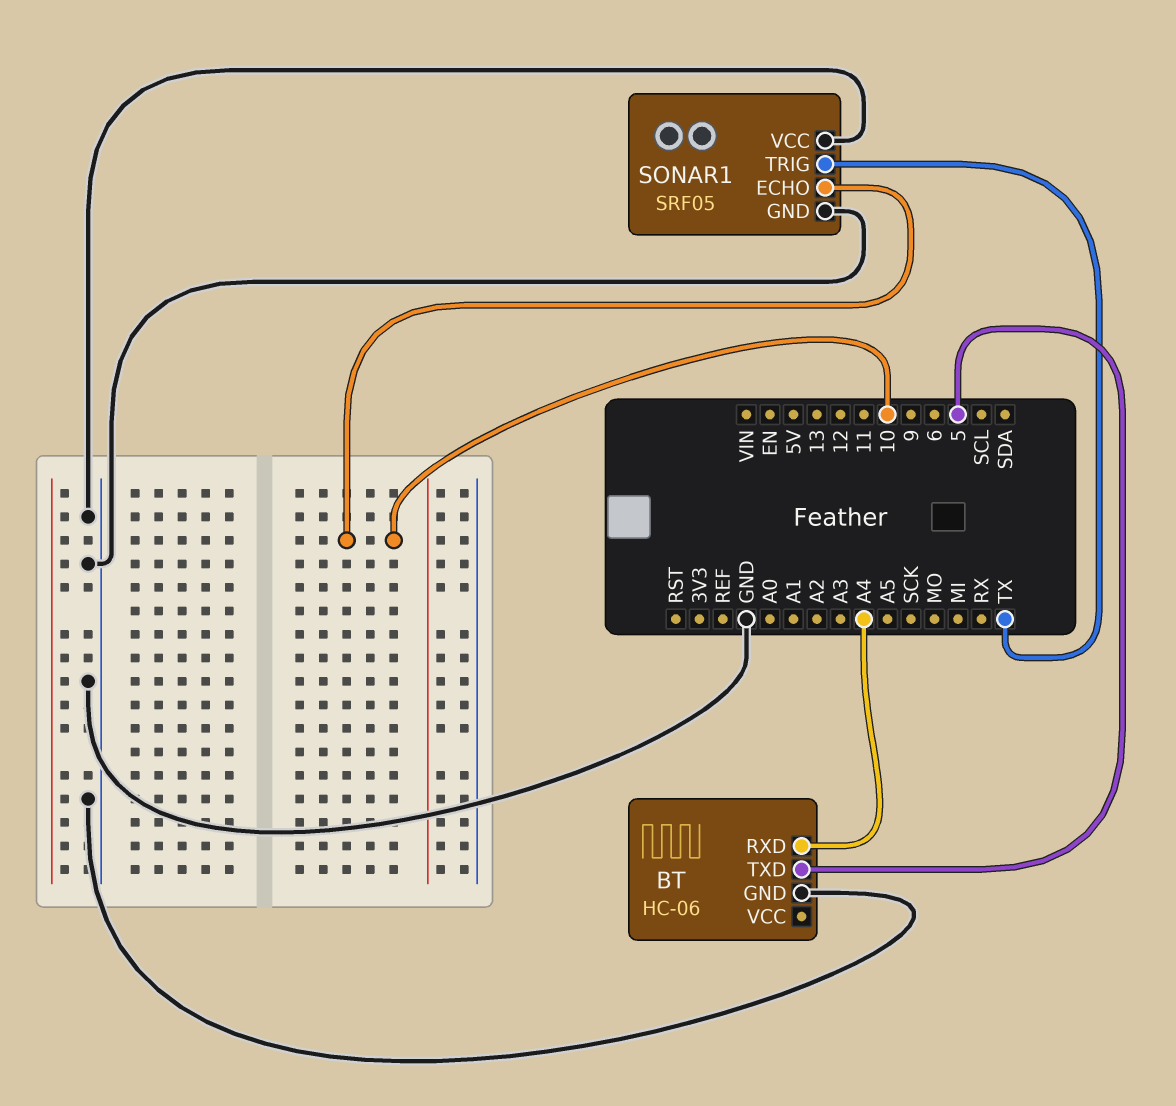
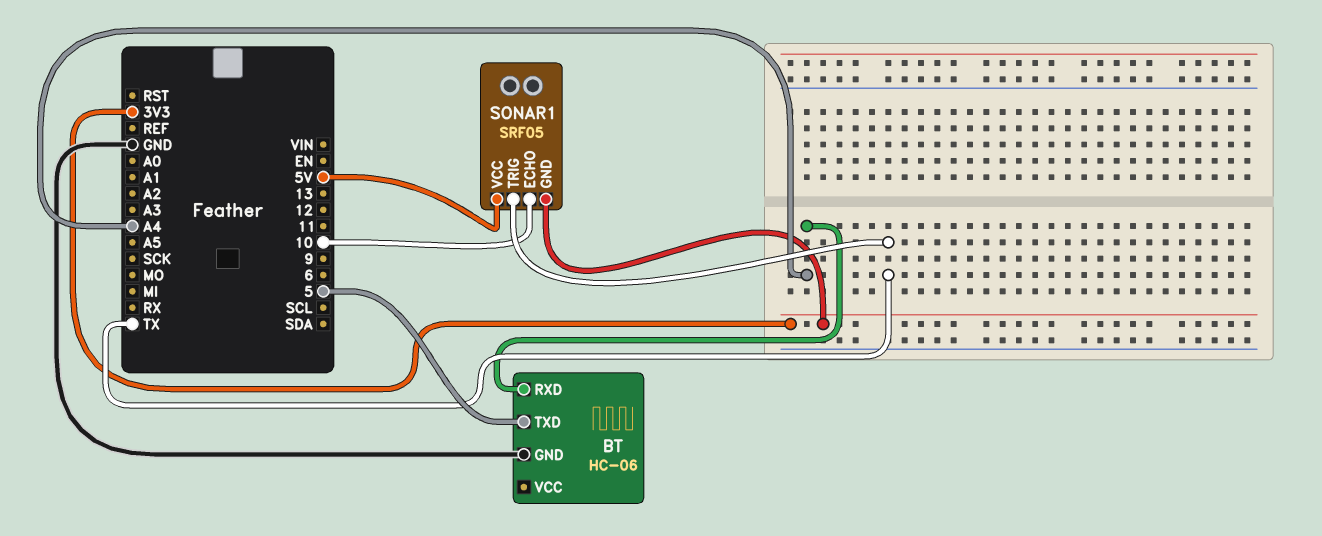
SONAR1 pin GND: GND -> 3V3
SONAR1 pin VCC: GND -> 5V

